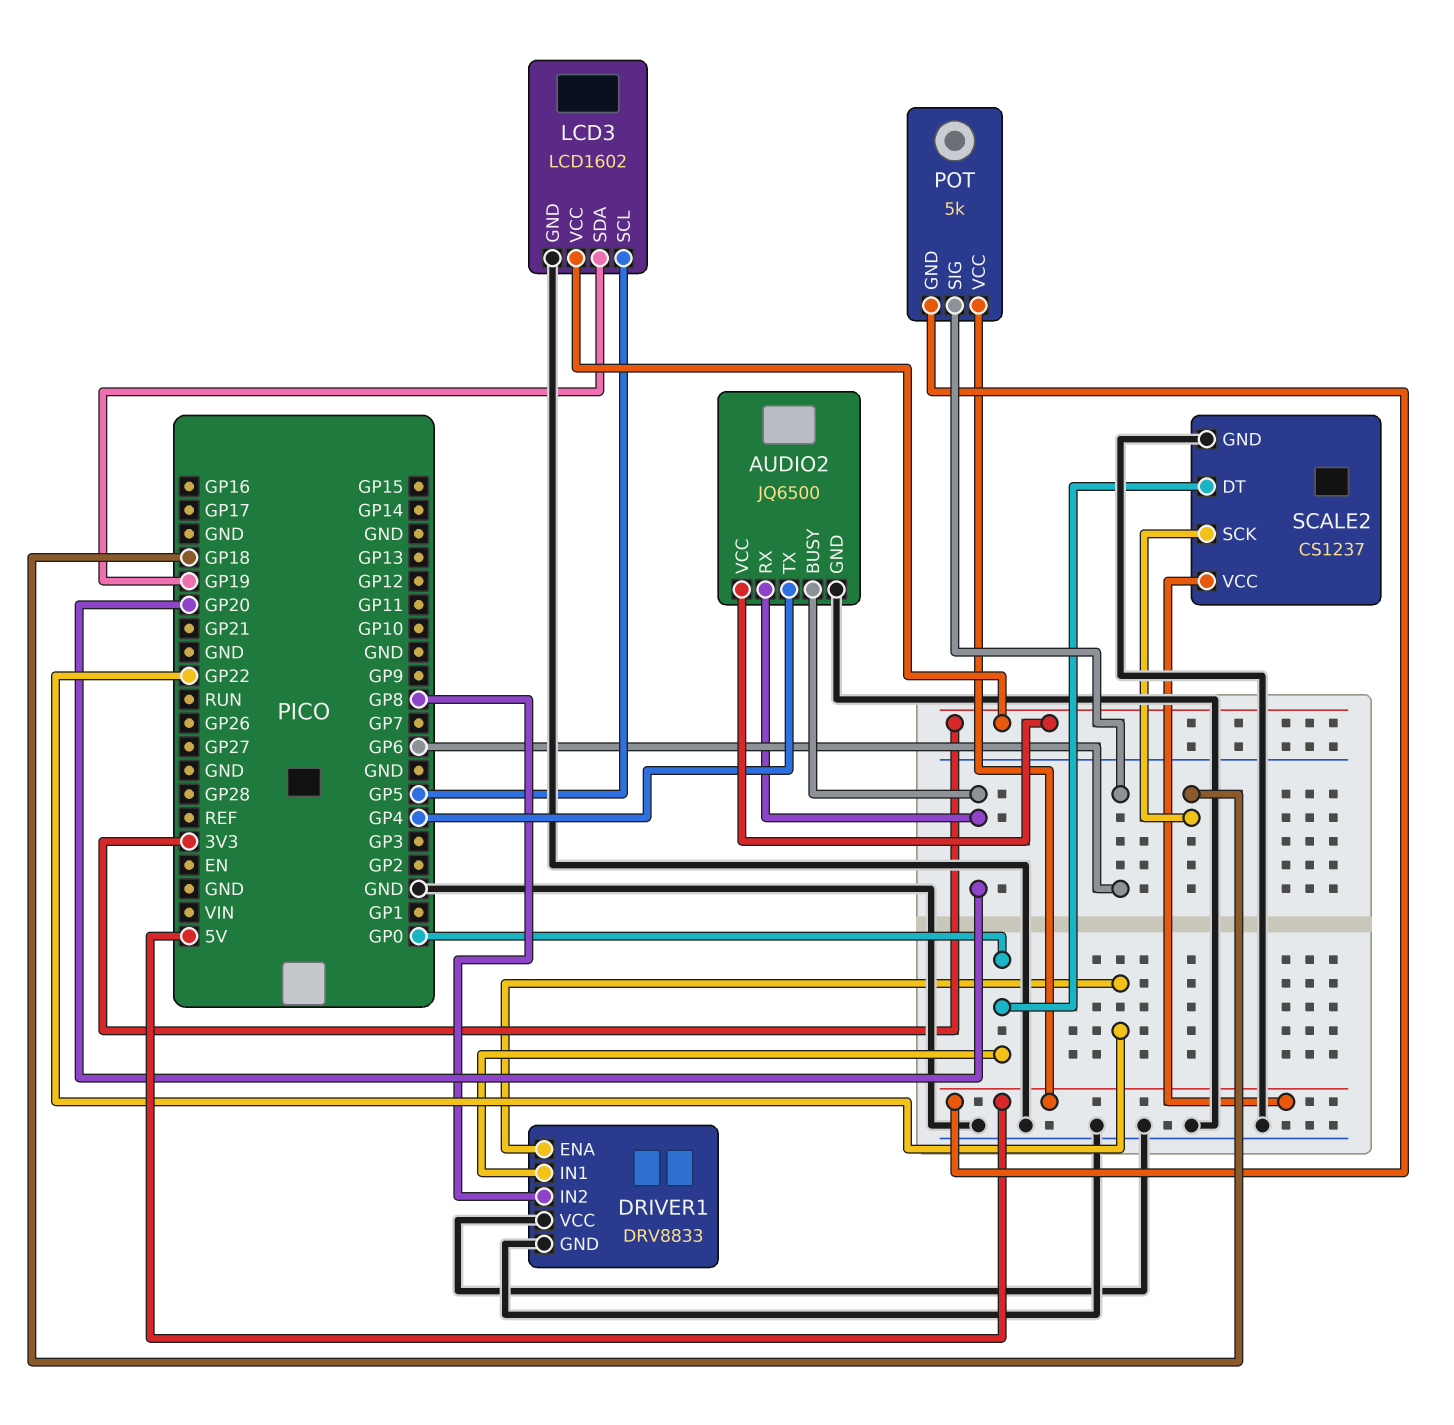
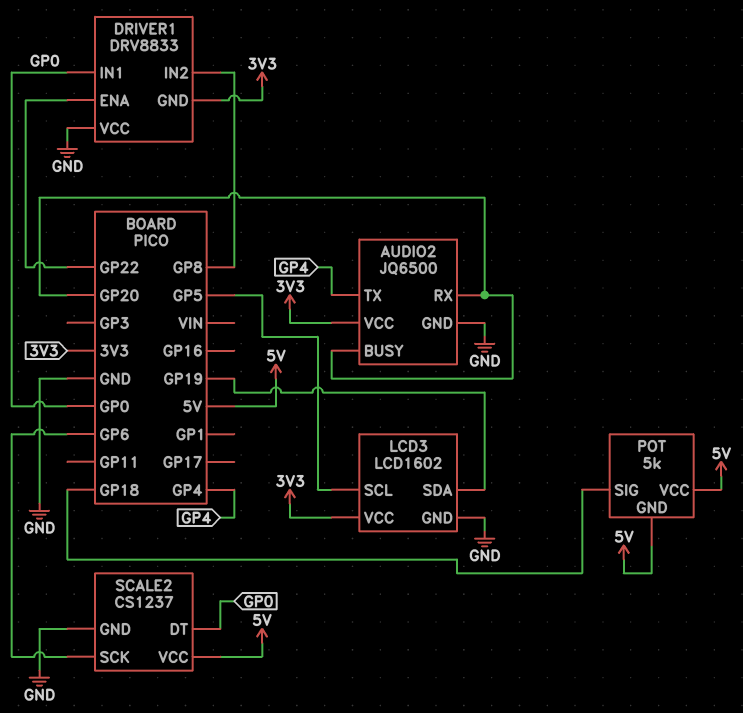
DRIVER1 pin GND: GND -> 3V3
POT pin SIG: GP6 -> GP18
SCALE2 pin SCK: GP18 -> GP6

